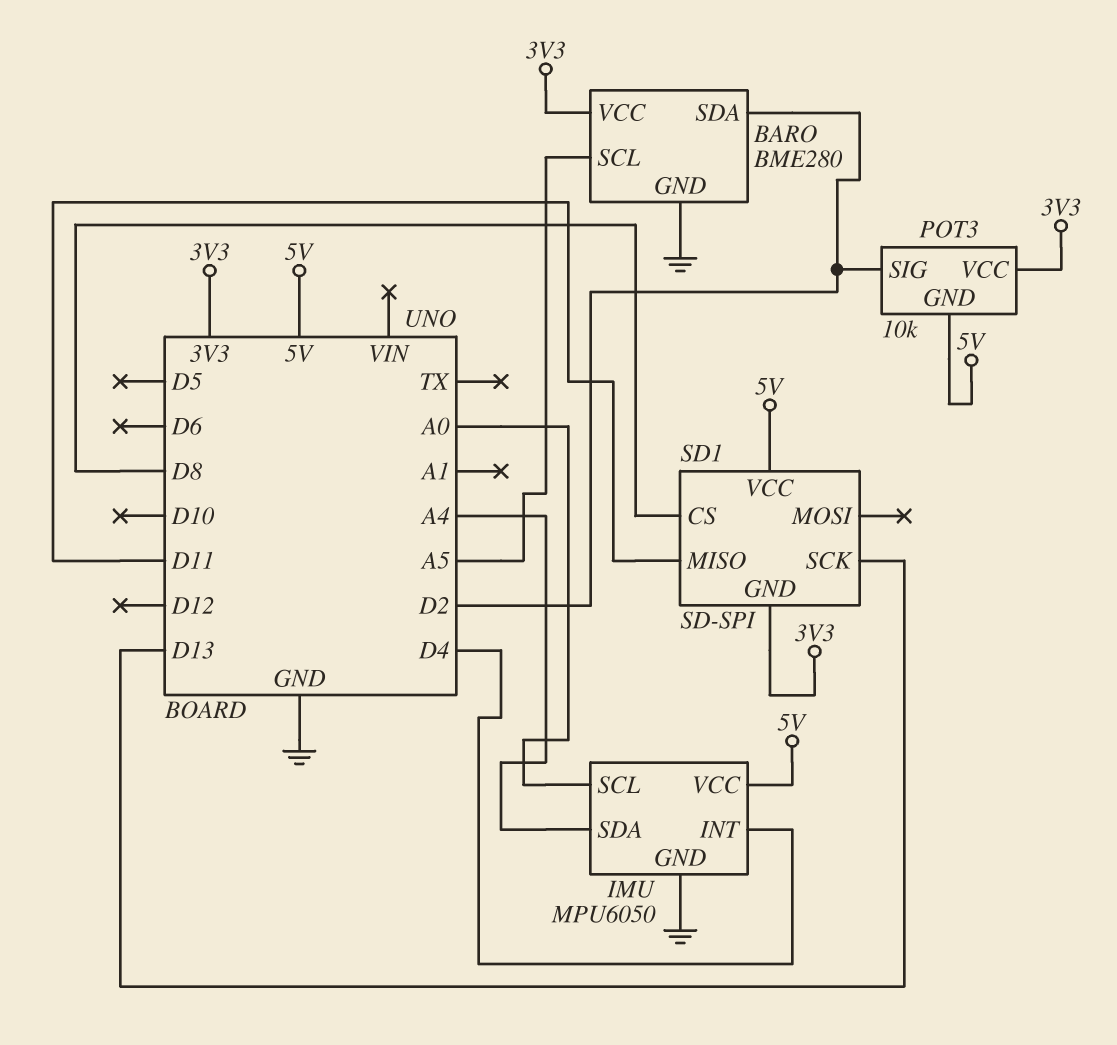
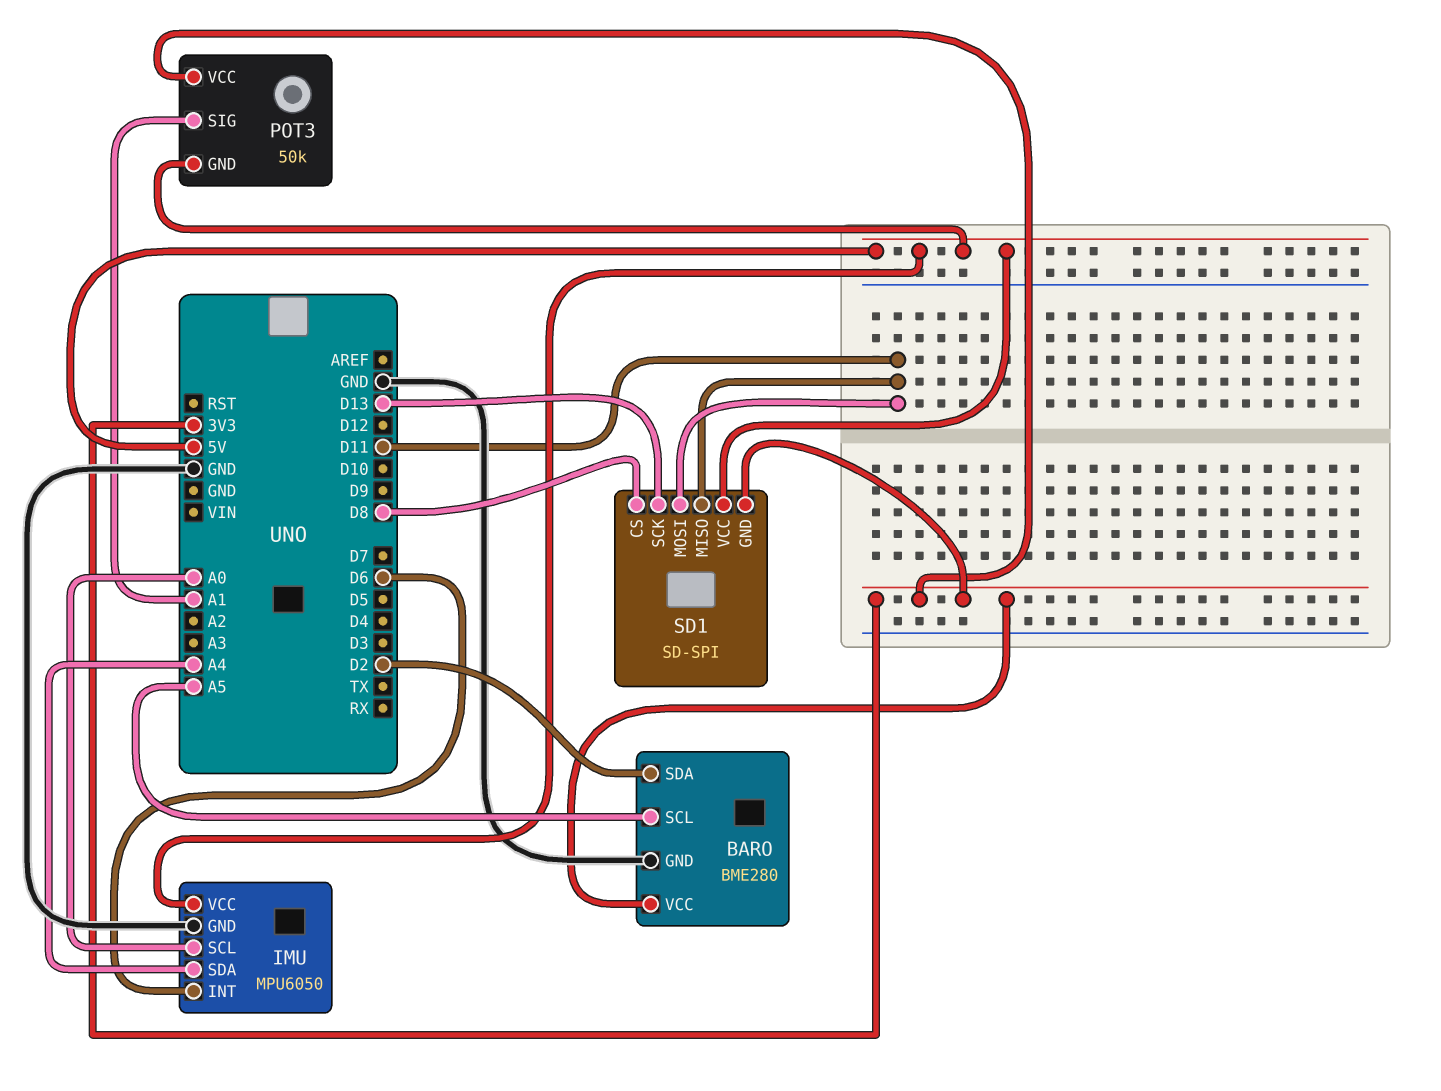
IMU pin INT: D4 -> D6
POT3: 10k -> 50k
POT3 pin SIG: D2 -> A1
SD1 pin MOSI: none -> D11

